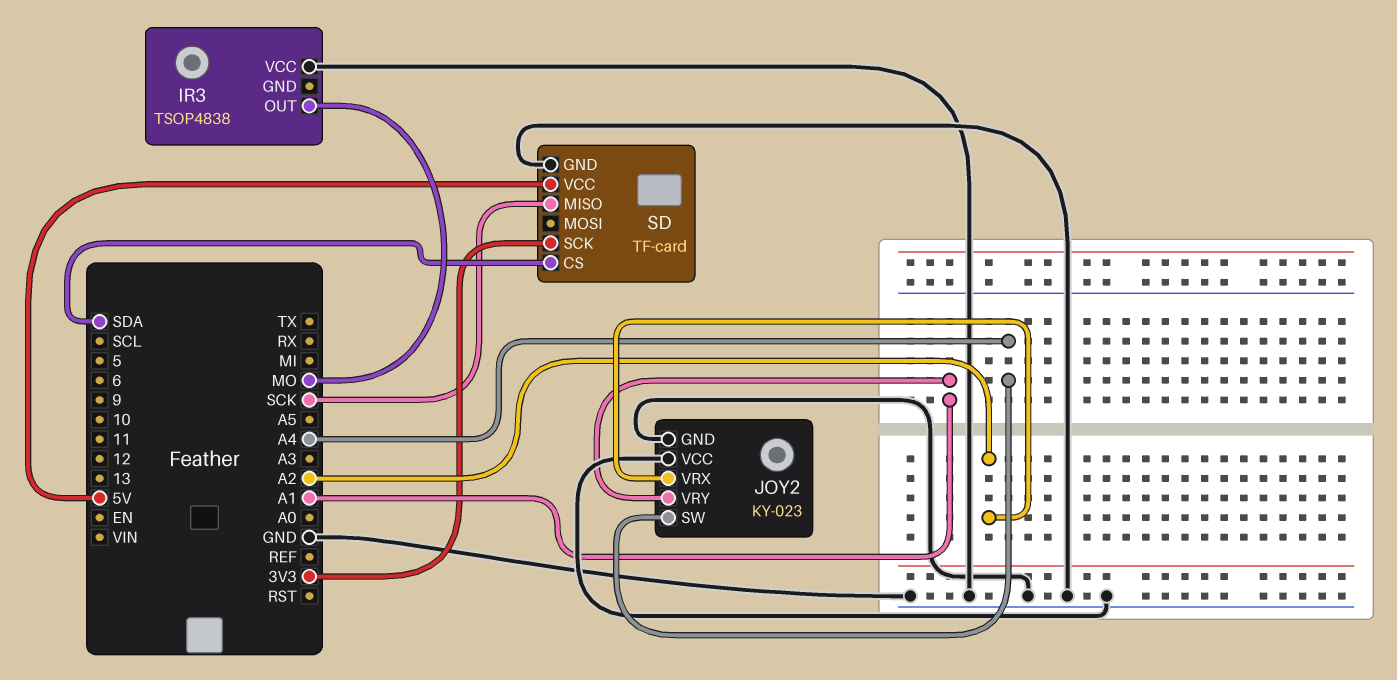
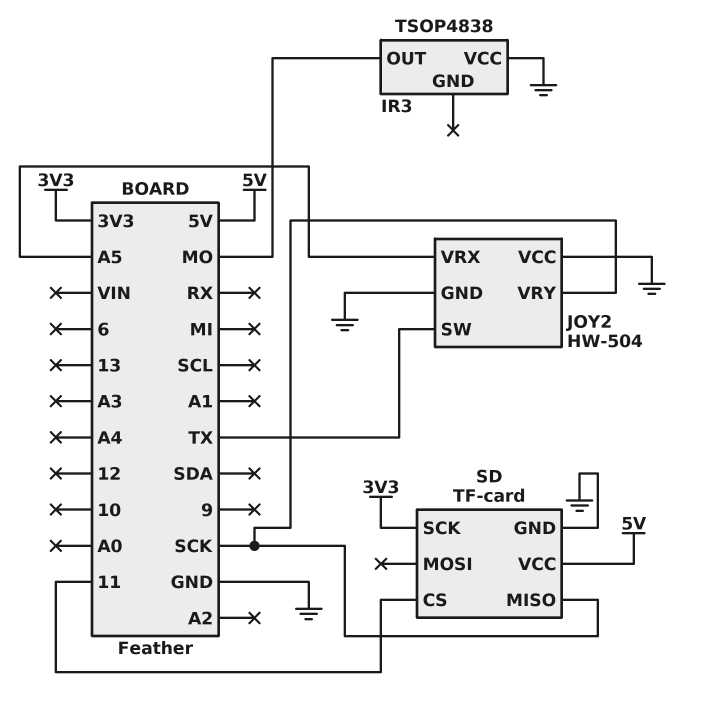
JOY2: KY-023 -> HW-504
JOY2 pin SW: A4 -> TX
JOY2 pin VRX: A2 -> A5
JOY2 pin VRY: A1 -> SCK
SD pin CS: SDA -> 11

